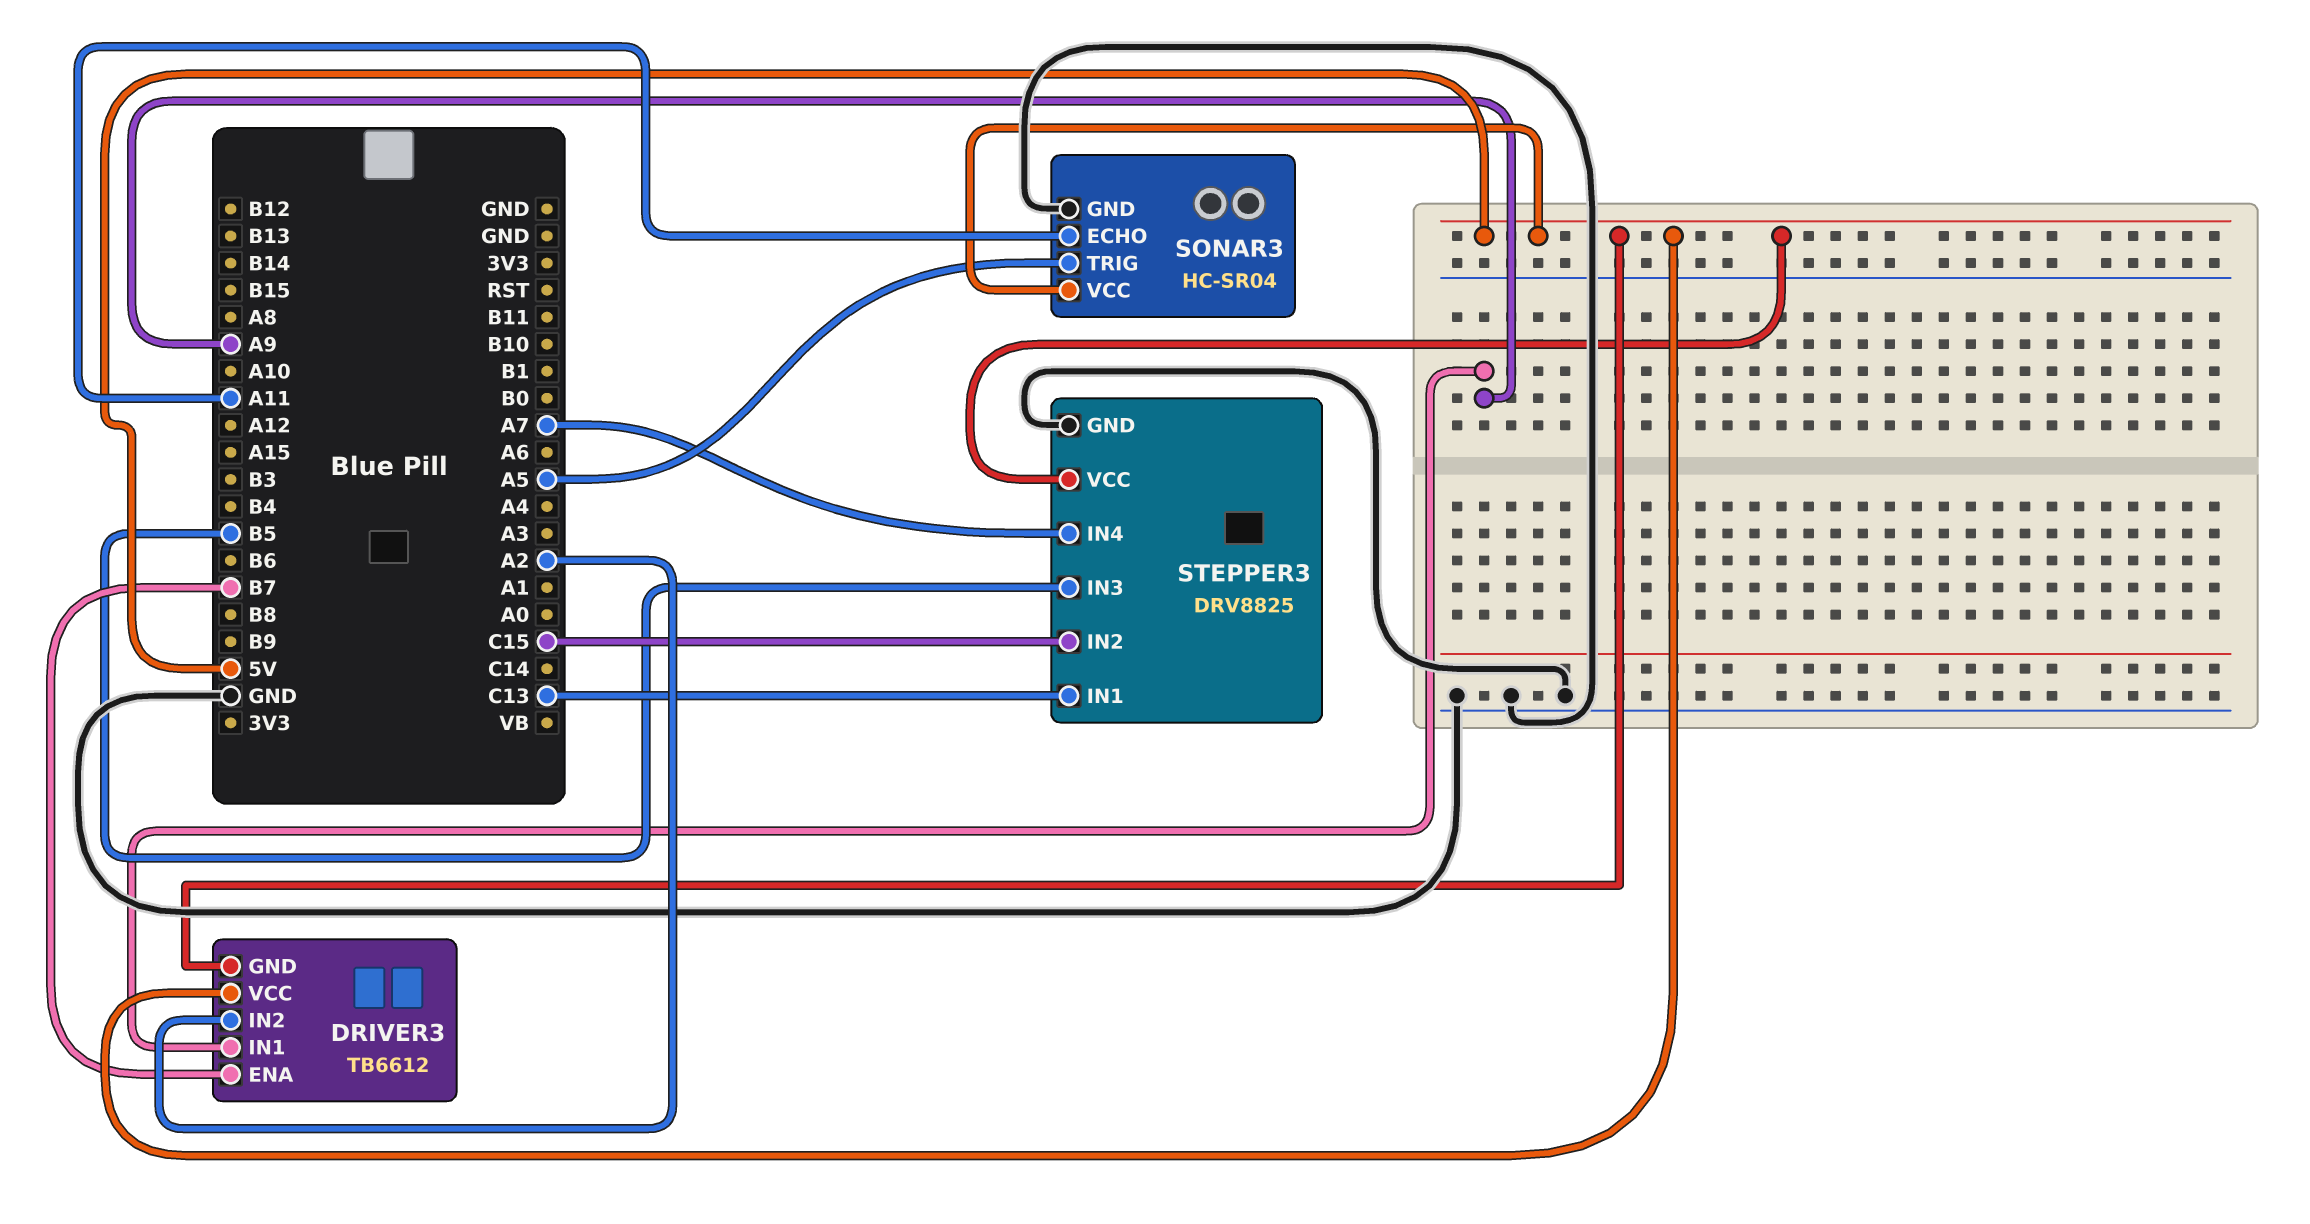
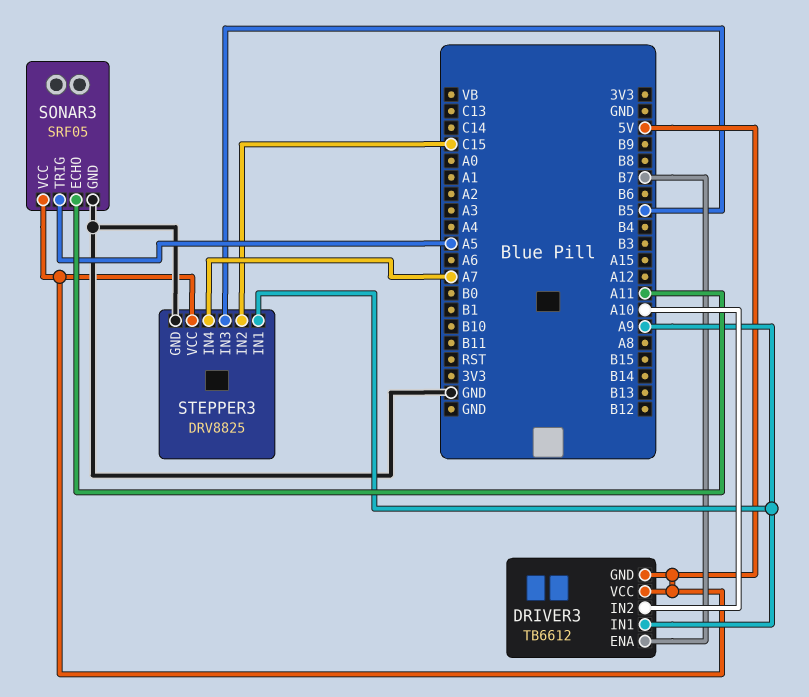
DRIVER3 pin IN2: A2 -> A10
SONAR3: HC-SR04 -> SRF05
STEPPER3 pin IN1: C13 -> A9

